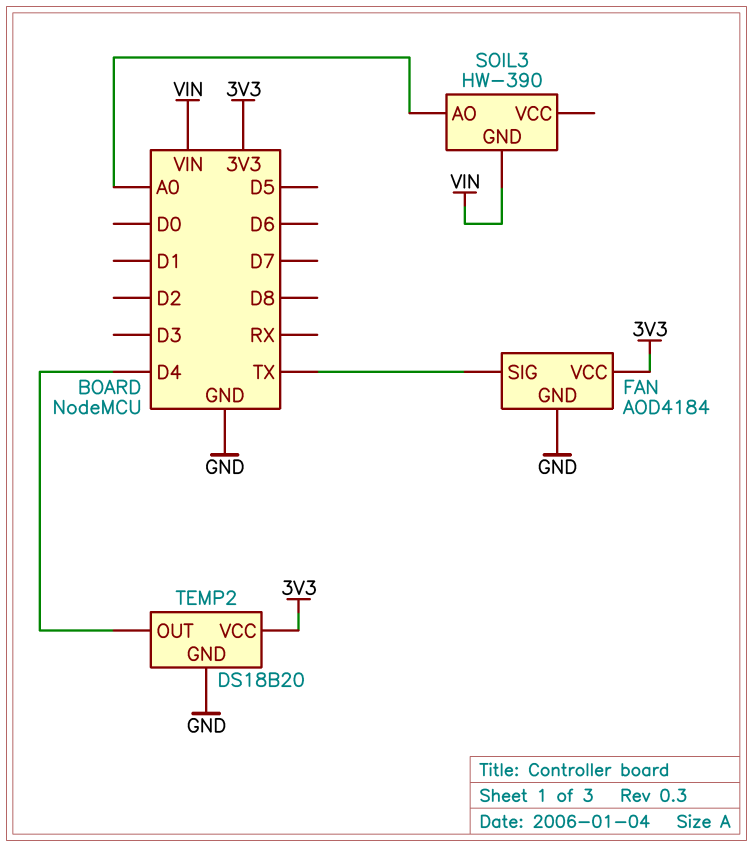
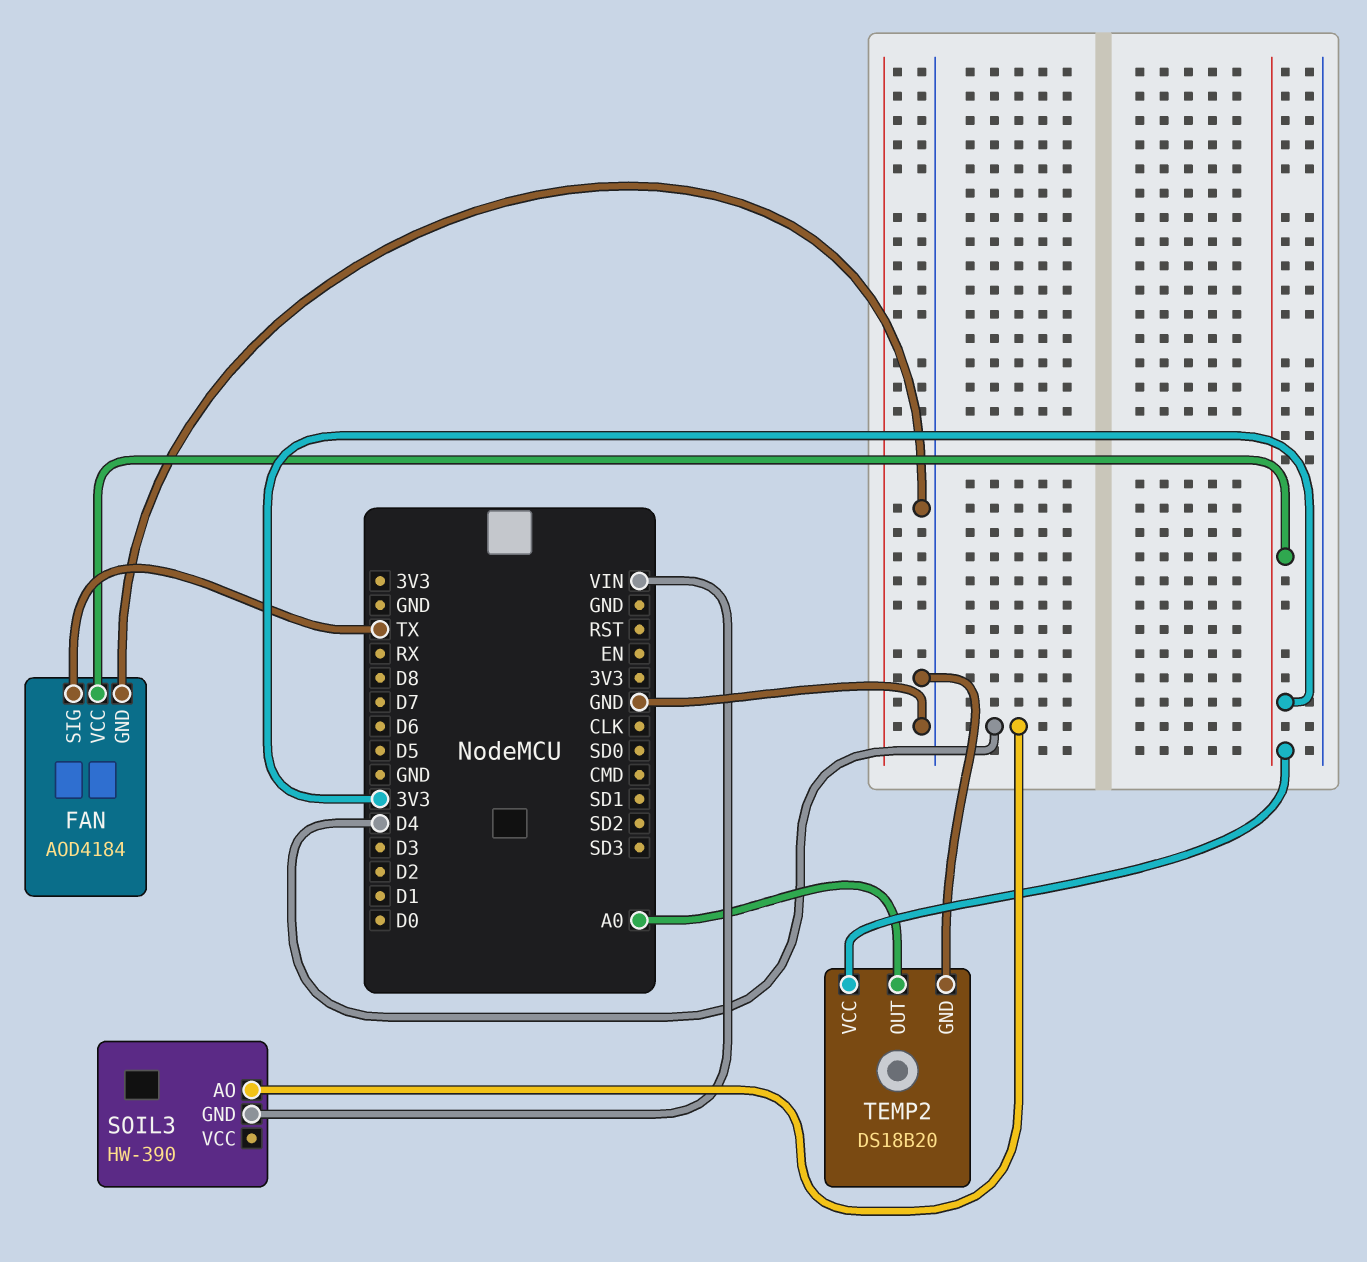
SOIL3 pin AO: A0 -> D4
TEMP2 pin OUT: D4 -> A0

